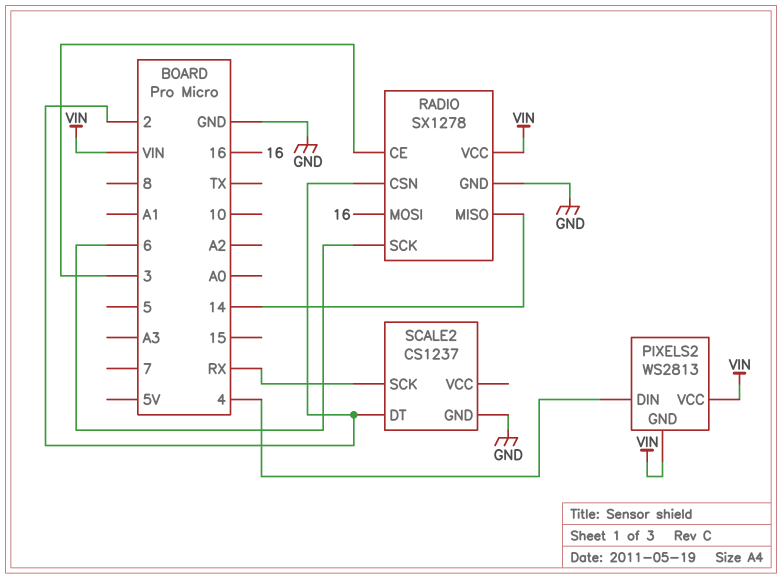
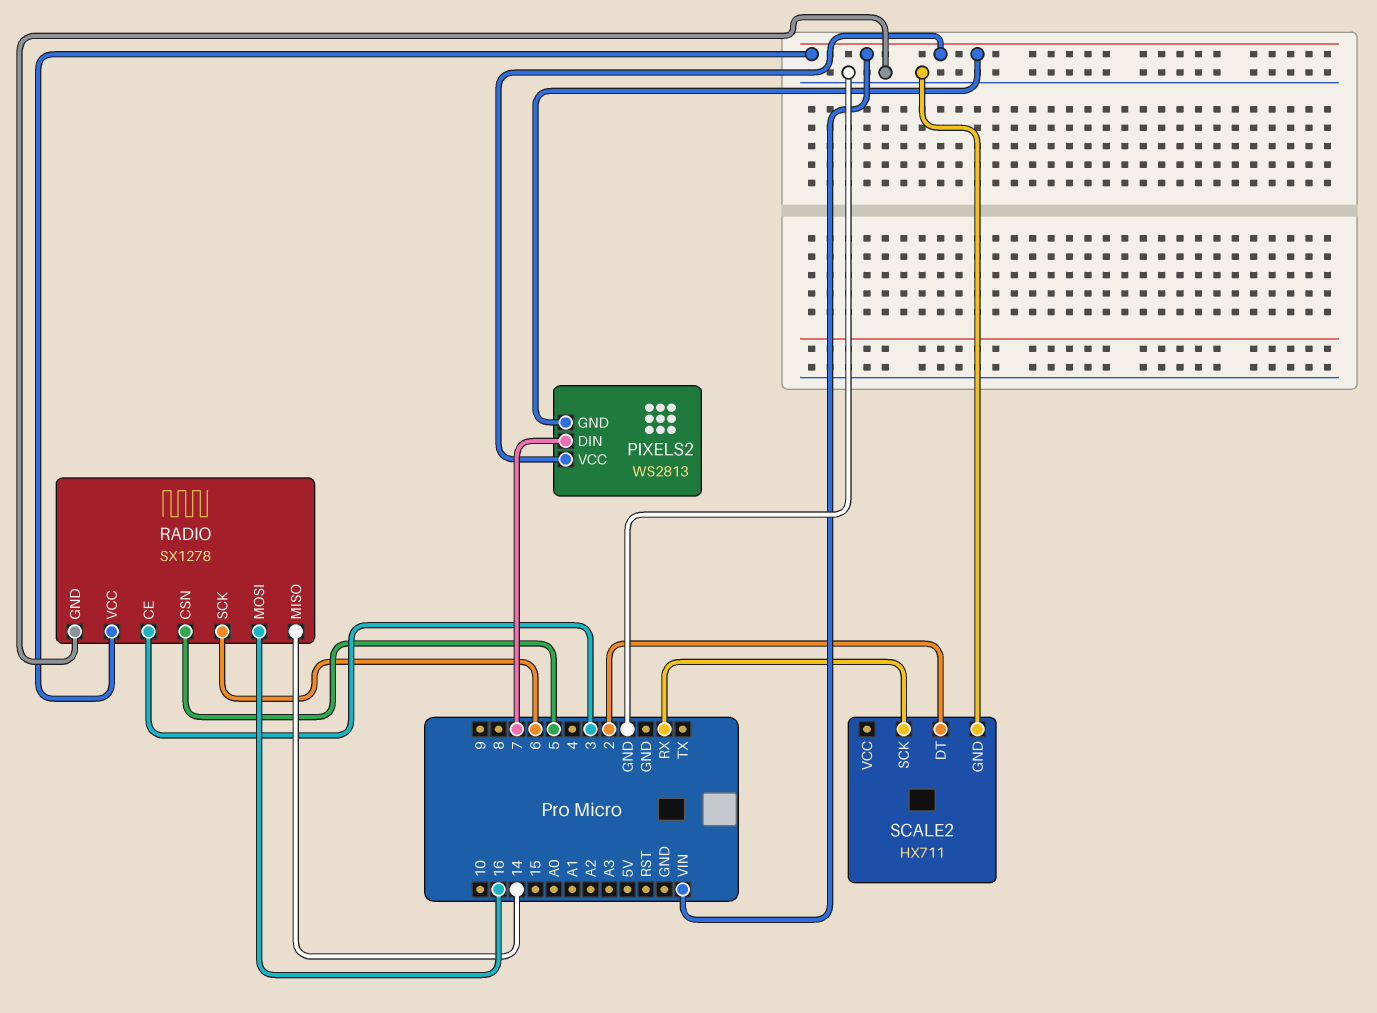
PIXELS2 pin DIN: 4 -> 7
RADIO pin CSN: 2 -> 5
SCALE2: CS1237 -> HX711

